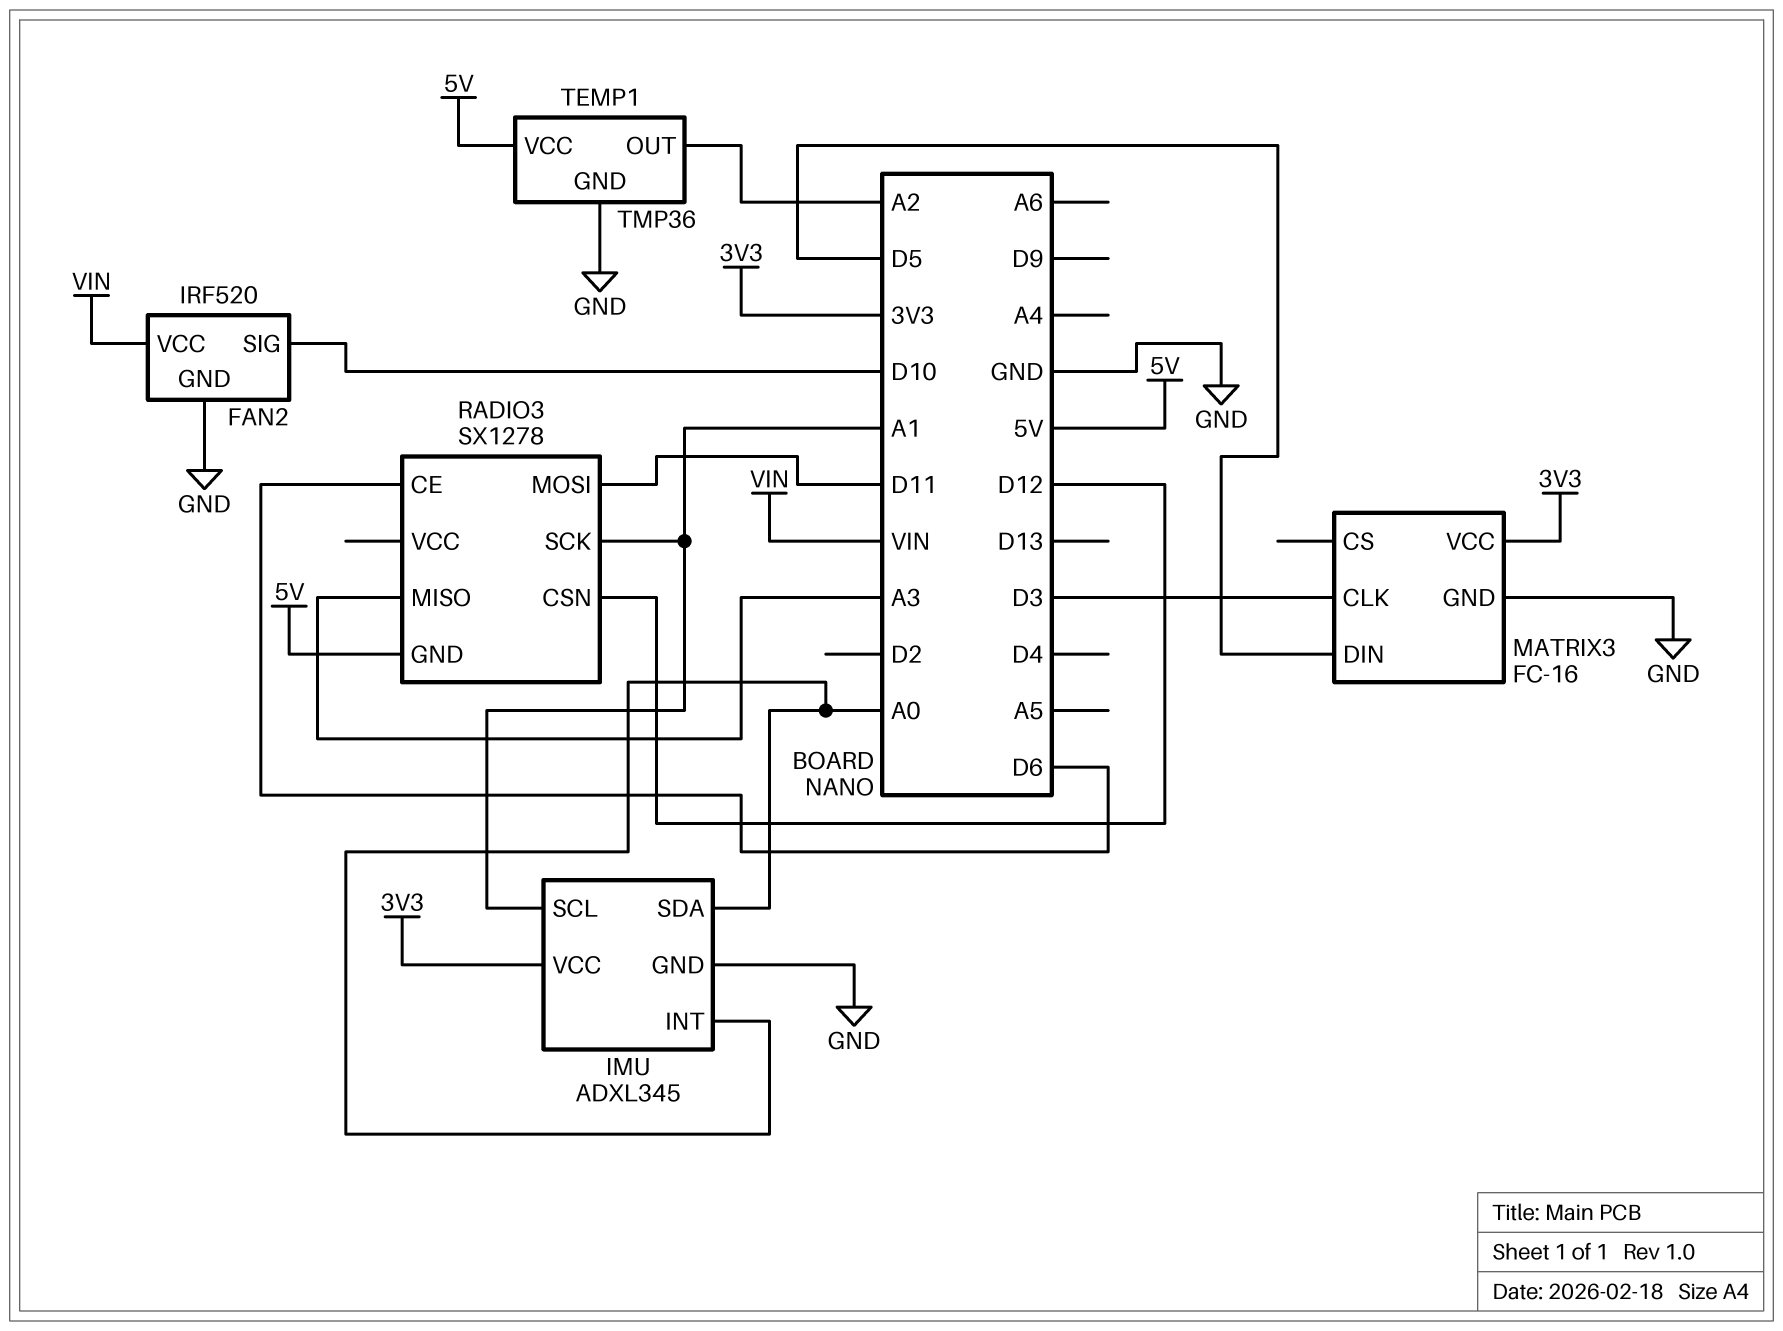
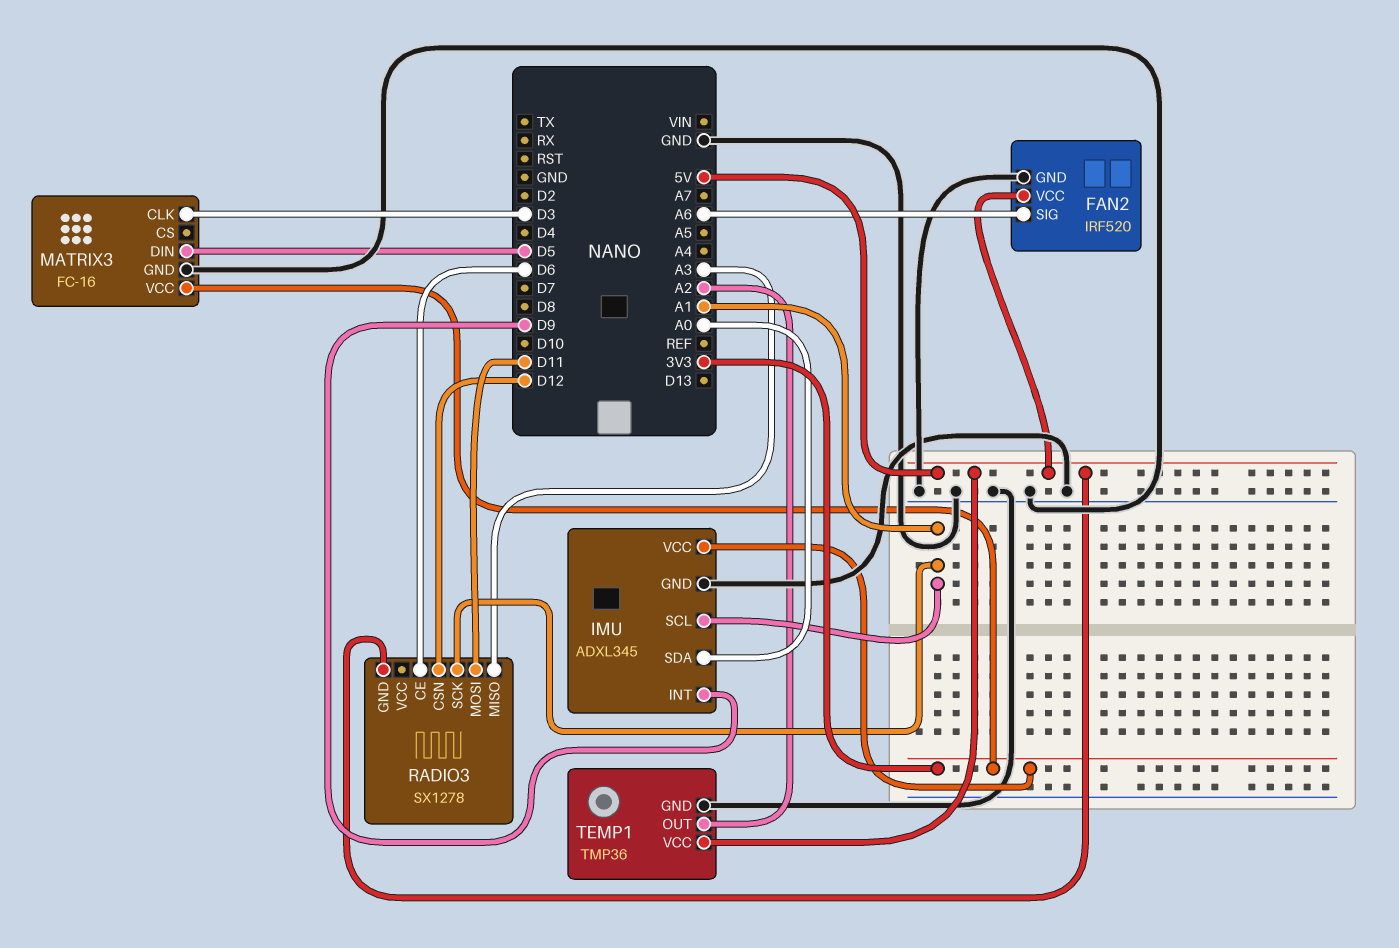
FAN2 pin SIG: D10 -> A6
FAN2 pin VCC: VIN -> 5V
IMU pin INT: A0 -> D9

